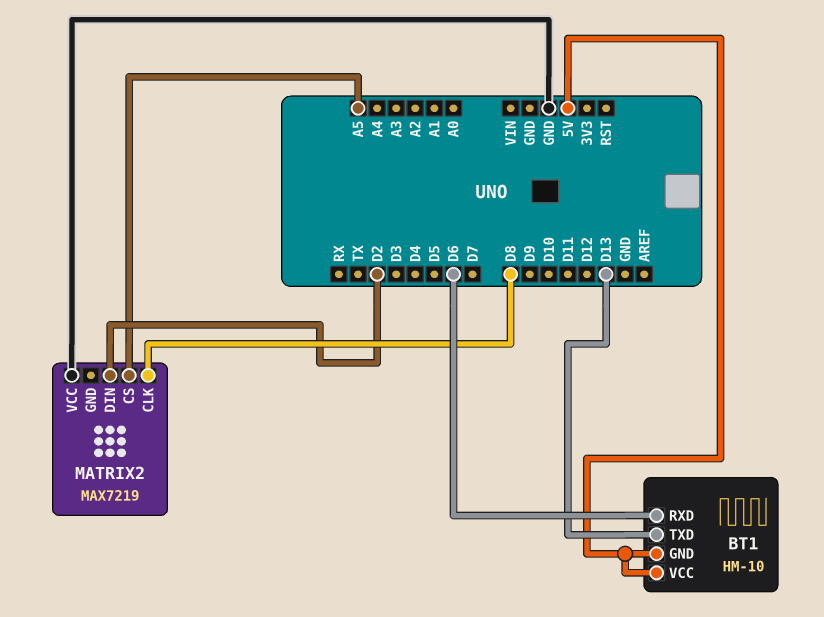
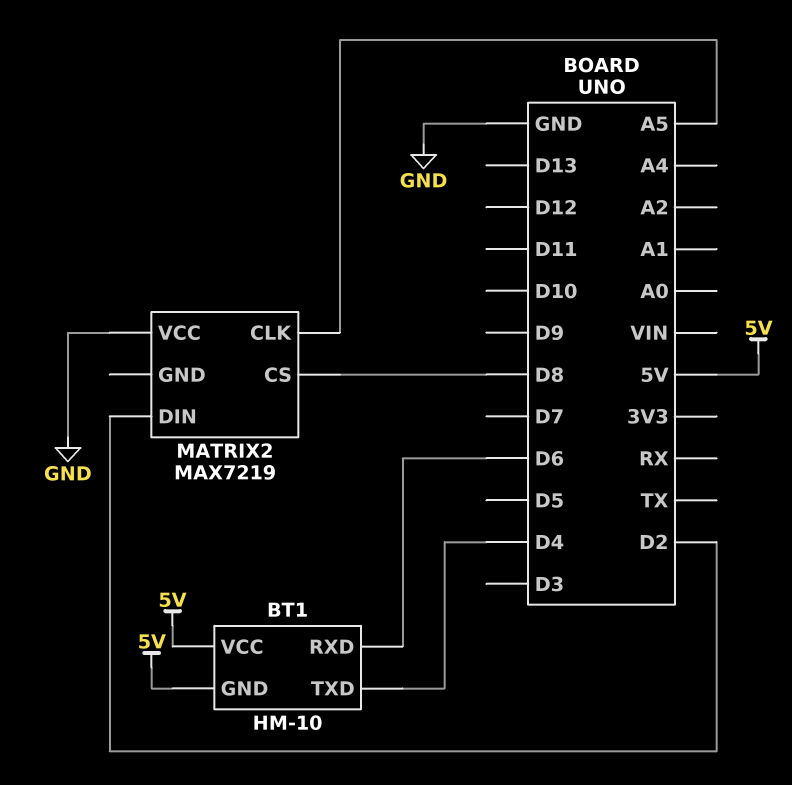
BT1 pin TXD: D13 -> D4
MATRIX2 pin CLK: D8 -> A5
MATRIX2 pin CS: A5 -> D8

